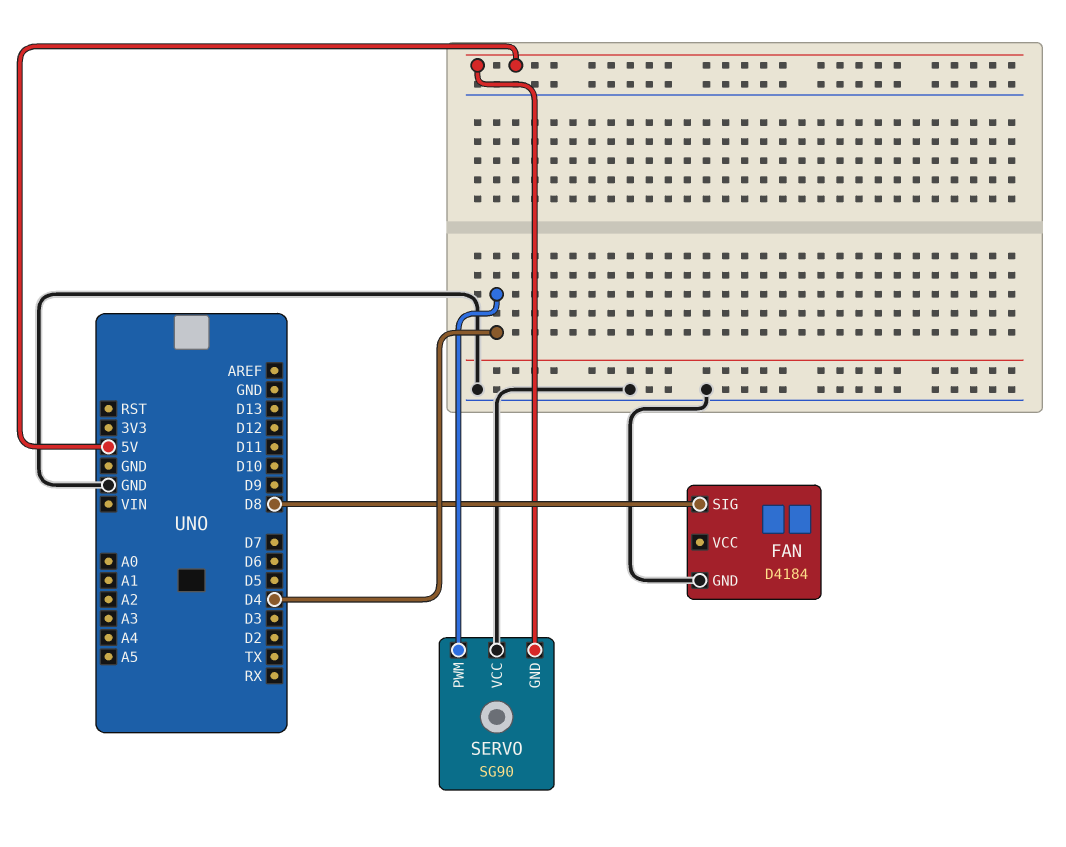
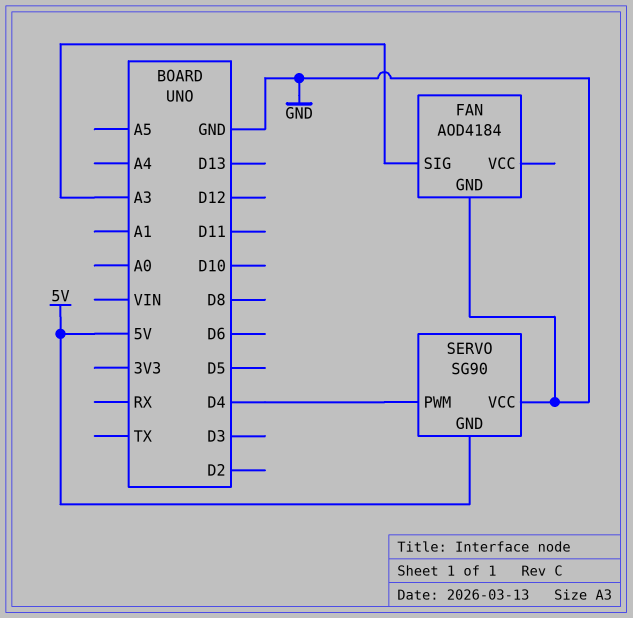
FAN: D4184 -> AOD4184
FAN pin SIG: D8 -> A3

